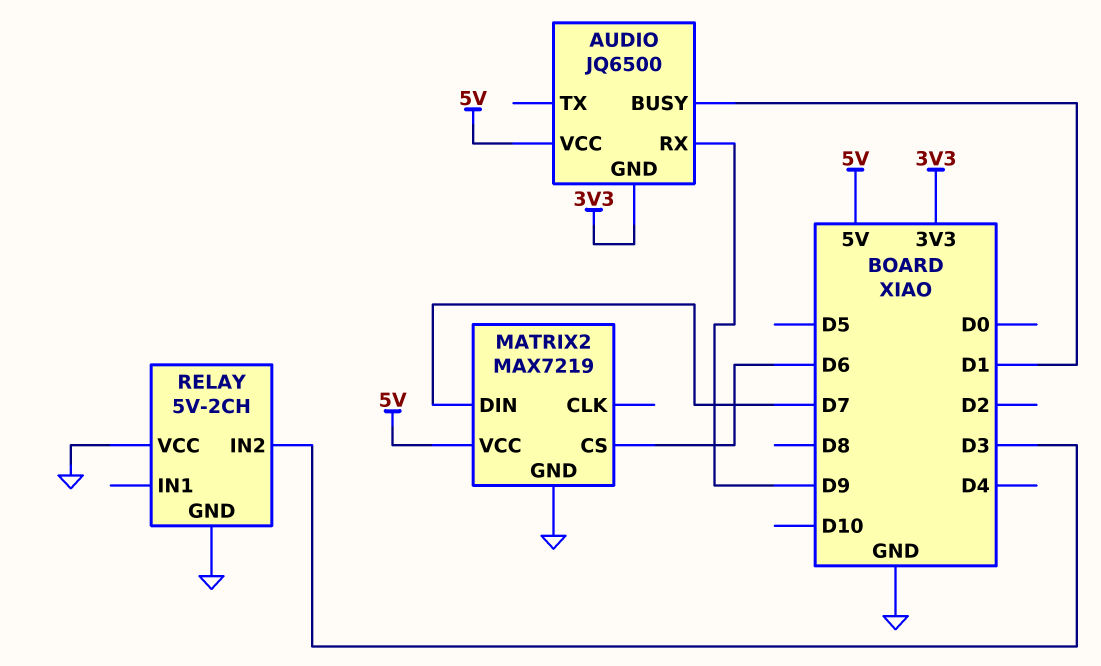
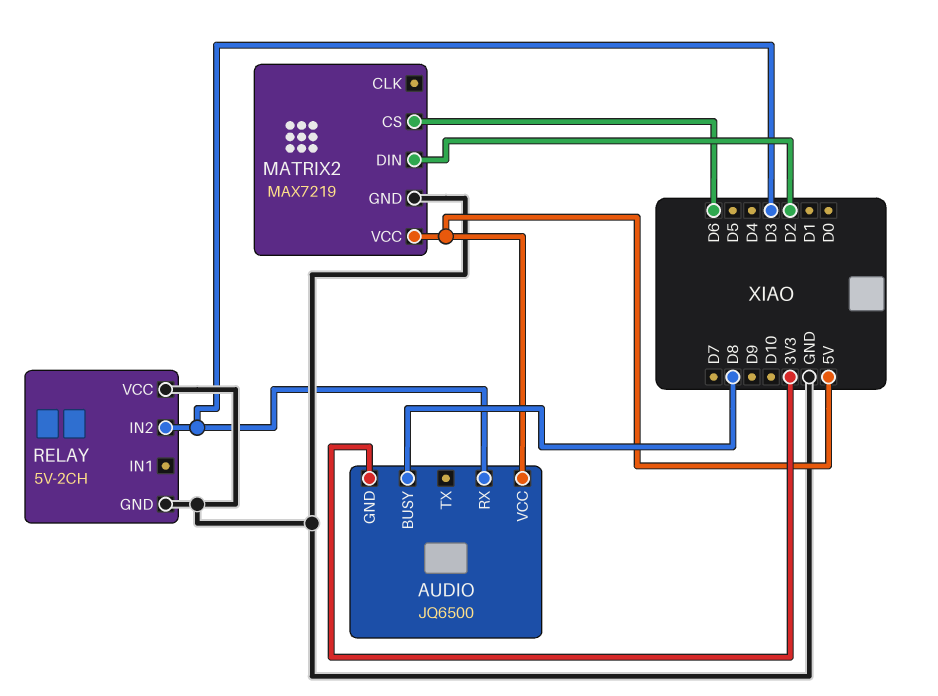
AUDIO pin BUSY: D1 -> D8
AUDIO pin RX: D9 -> D3
MATRIX2 pin DIN: D7 -> D2

